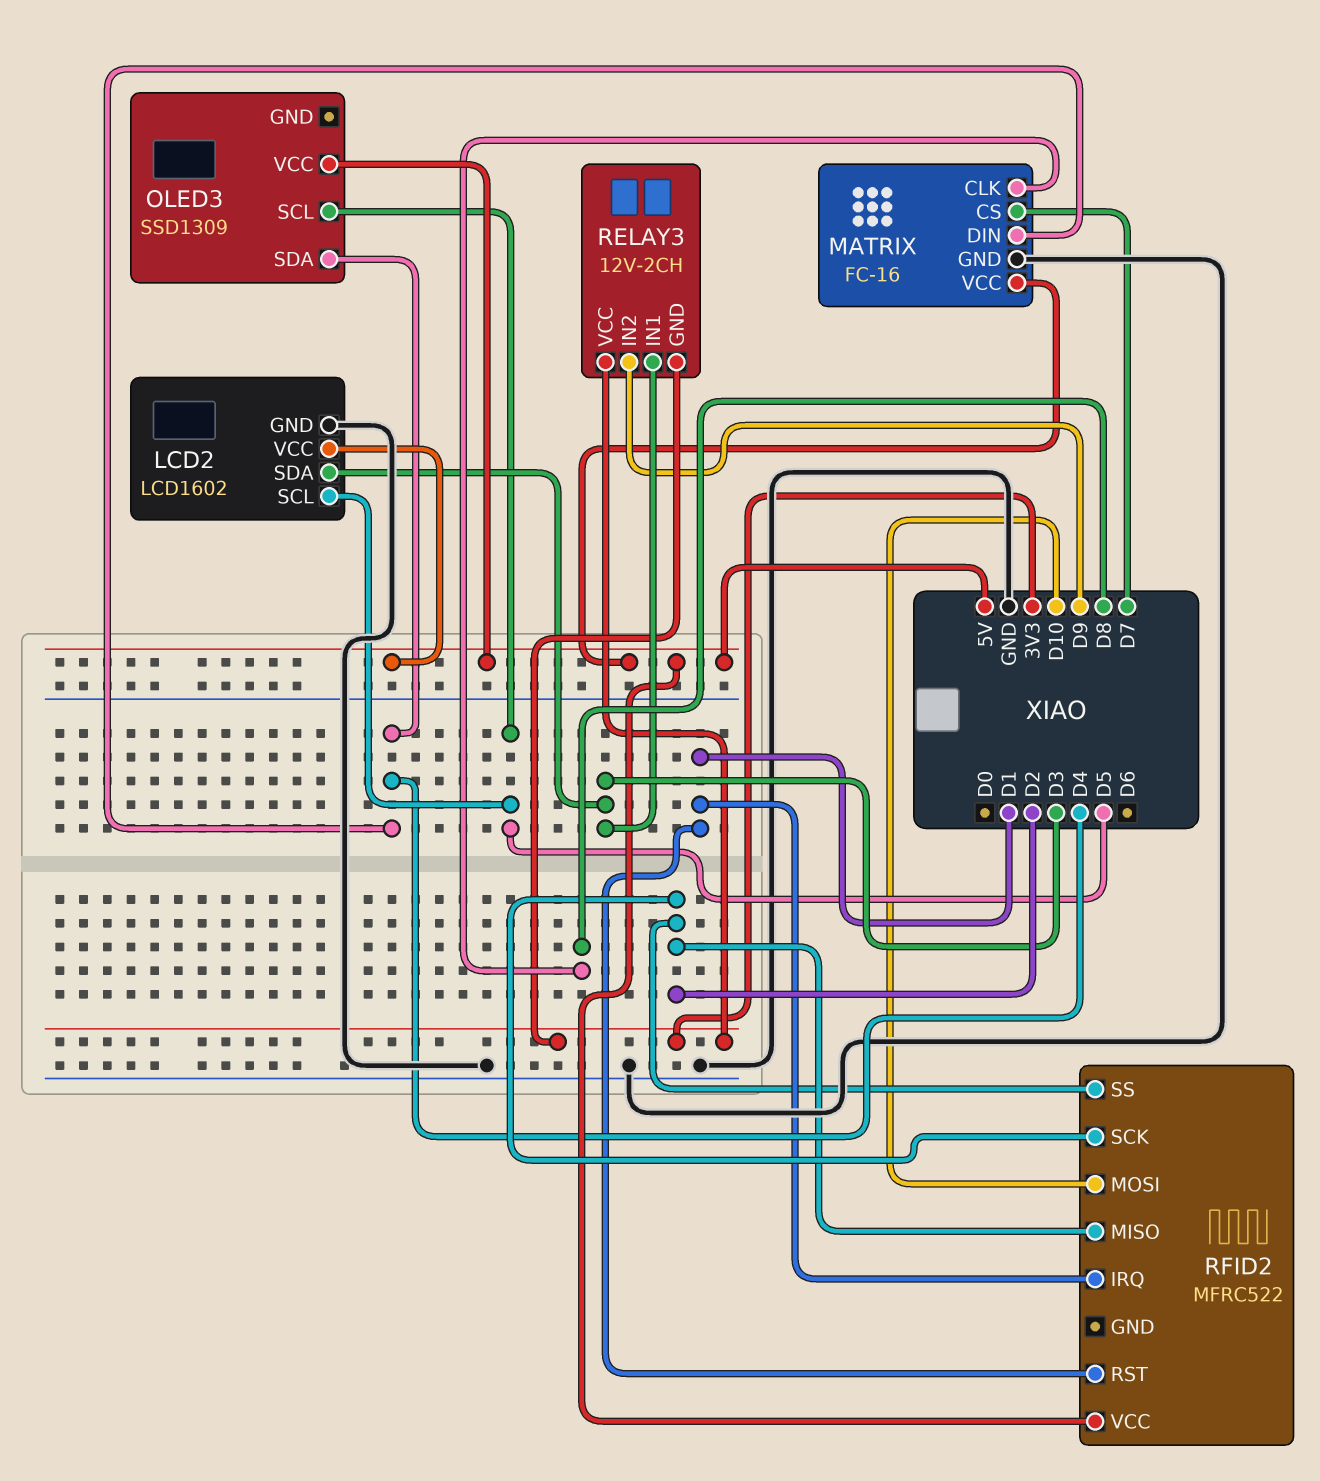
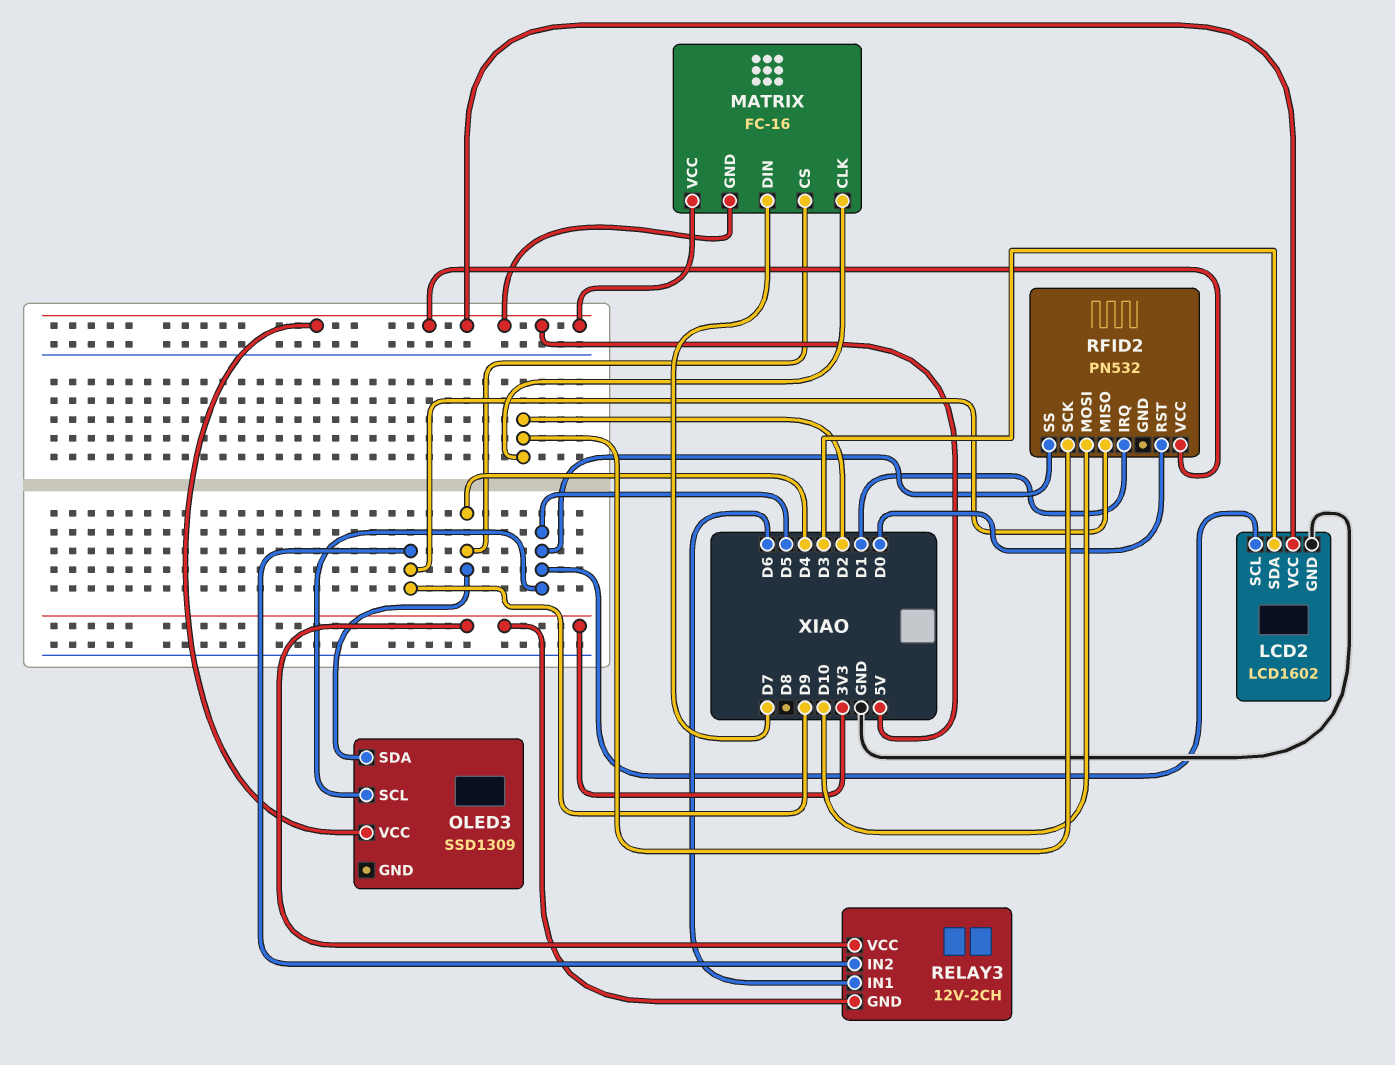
MATRIX pin CLK: D8 -> D2
MATRIX pin CS: D7 -> D4
MATRIX pin DIN: D4 -> D7
MATRIX pin GND: GND -> 5V
RELAY3 pin IN1: D3 -> D6
RFID2: MFRC522 -> PN532
RFID2 pin MISO: D2 -> D9
RFID2 pin RST: D1 -> D0
RFID2 pin SS: D2 -> D5

